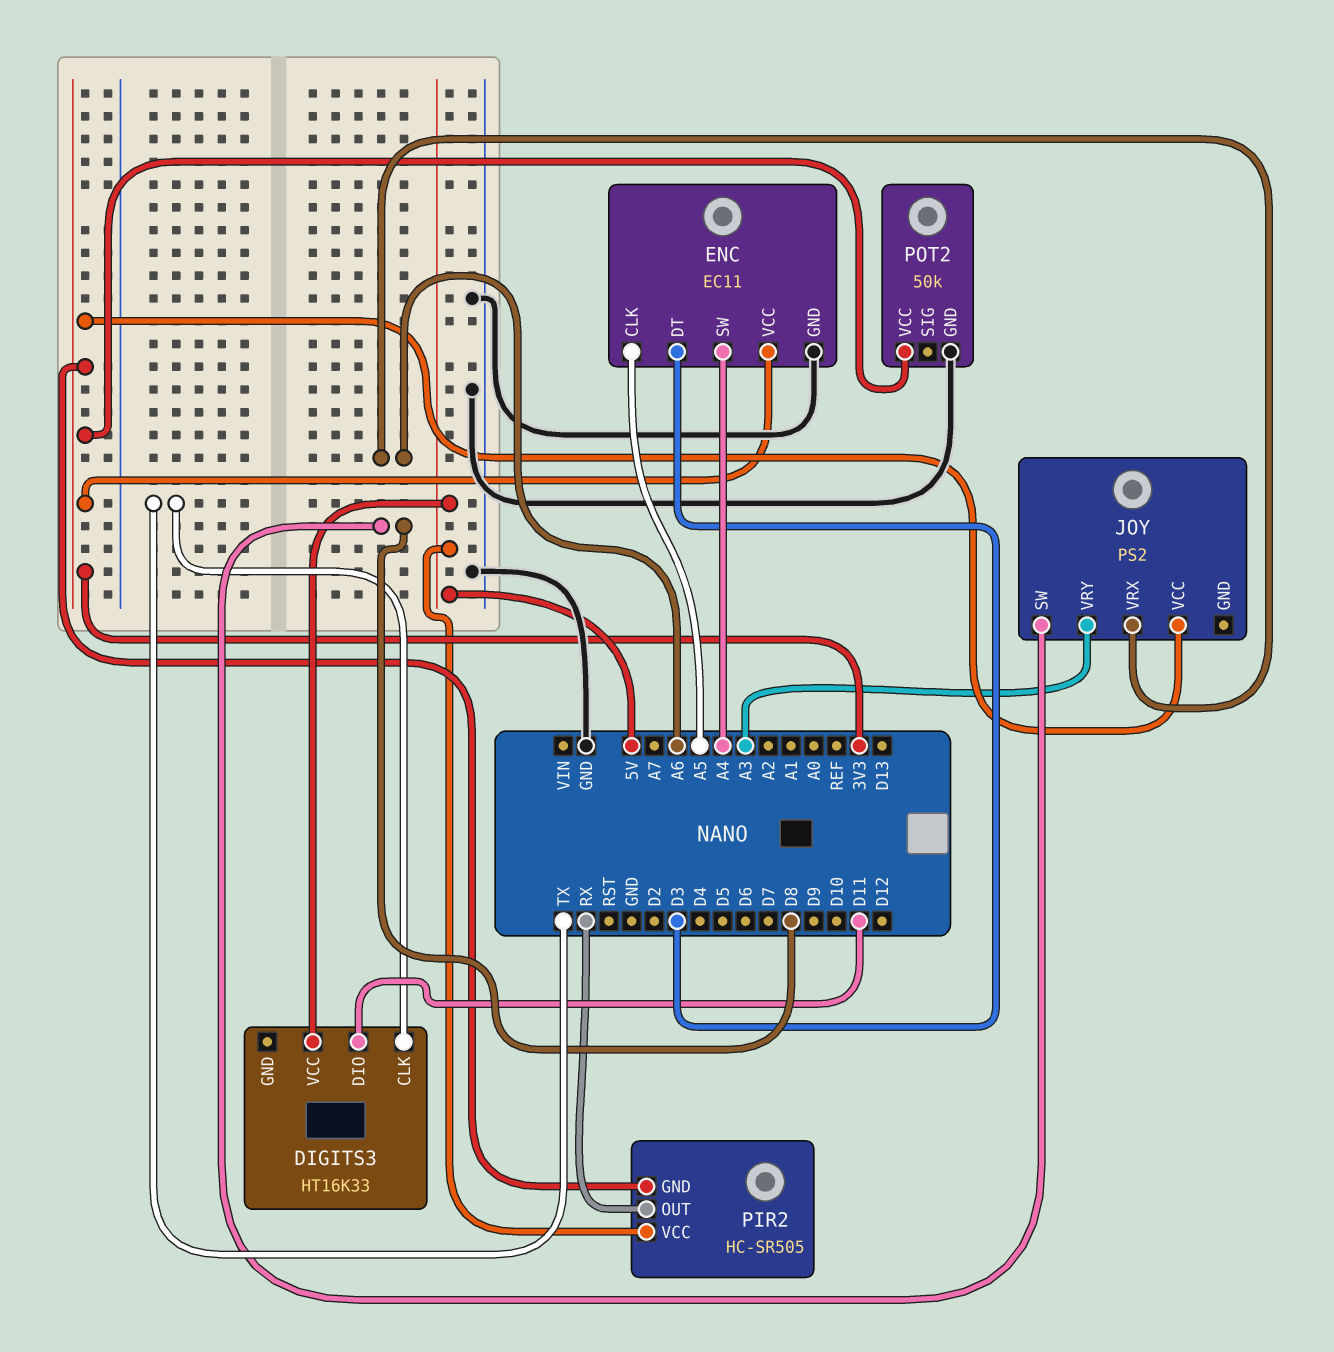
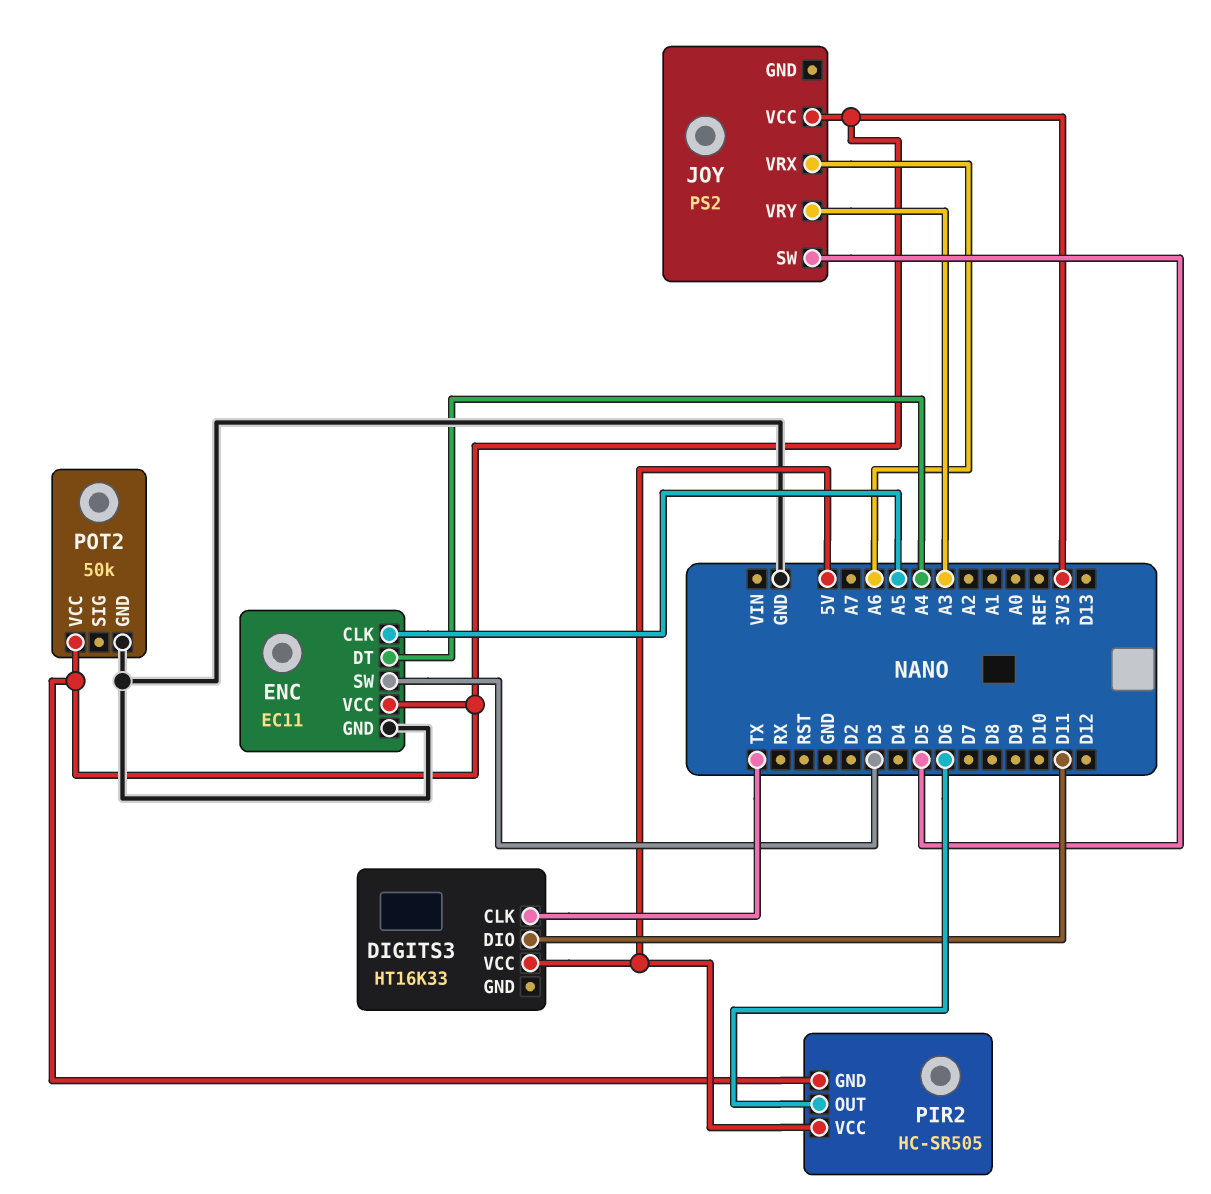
ENC pin DT: D3 -> A4
ENC pin SW: A4 -> D3
JOY pin SW: D8 -> D5
PIR2 pin OUT: RX -> D6

